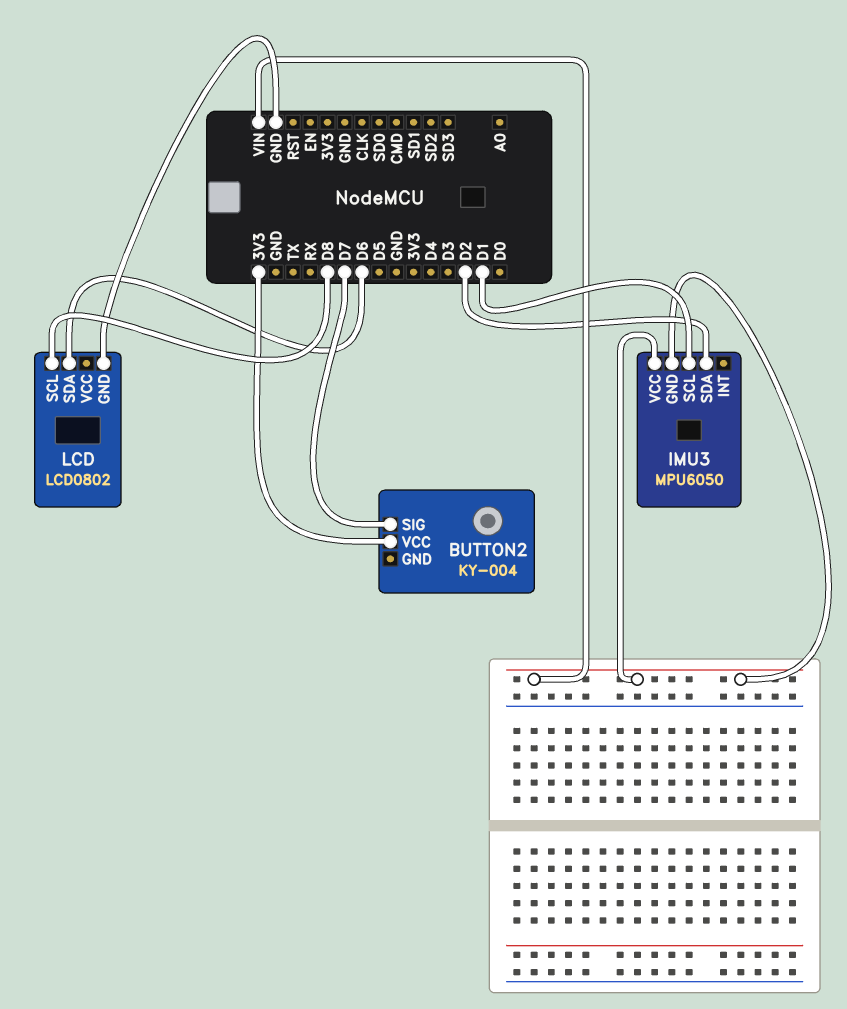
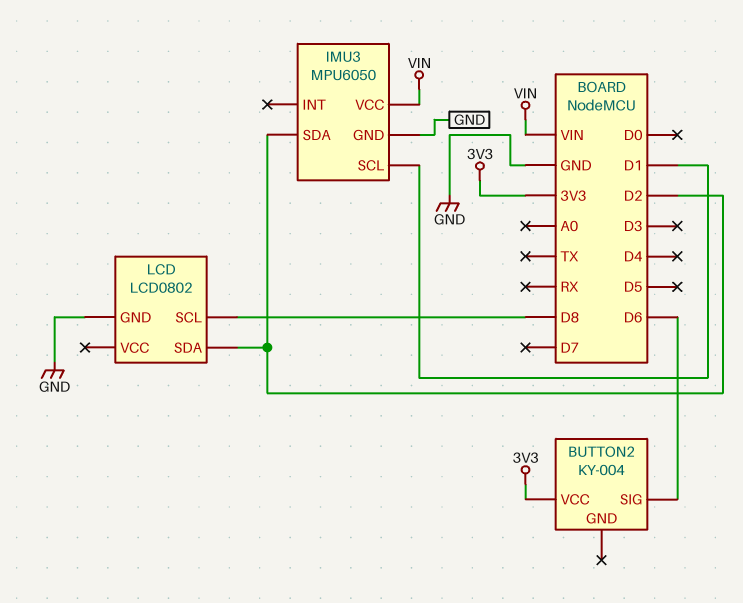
BUTTON2 pin SIG: D7 -> D6
IMU3 pin GND: VIN -> GND
LCD pin SDA: D6 -> D2

